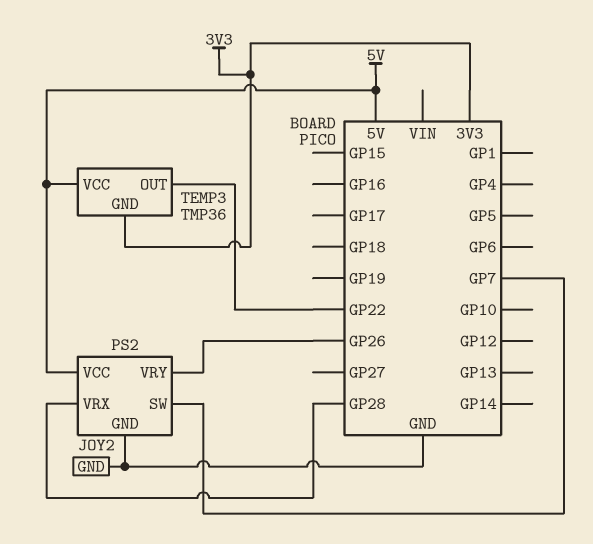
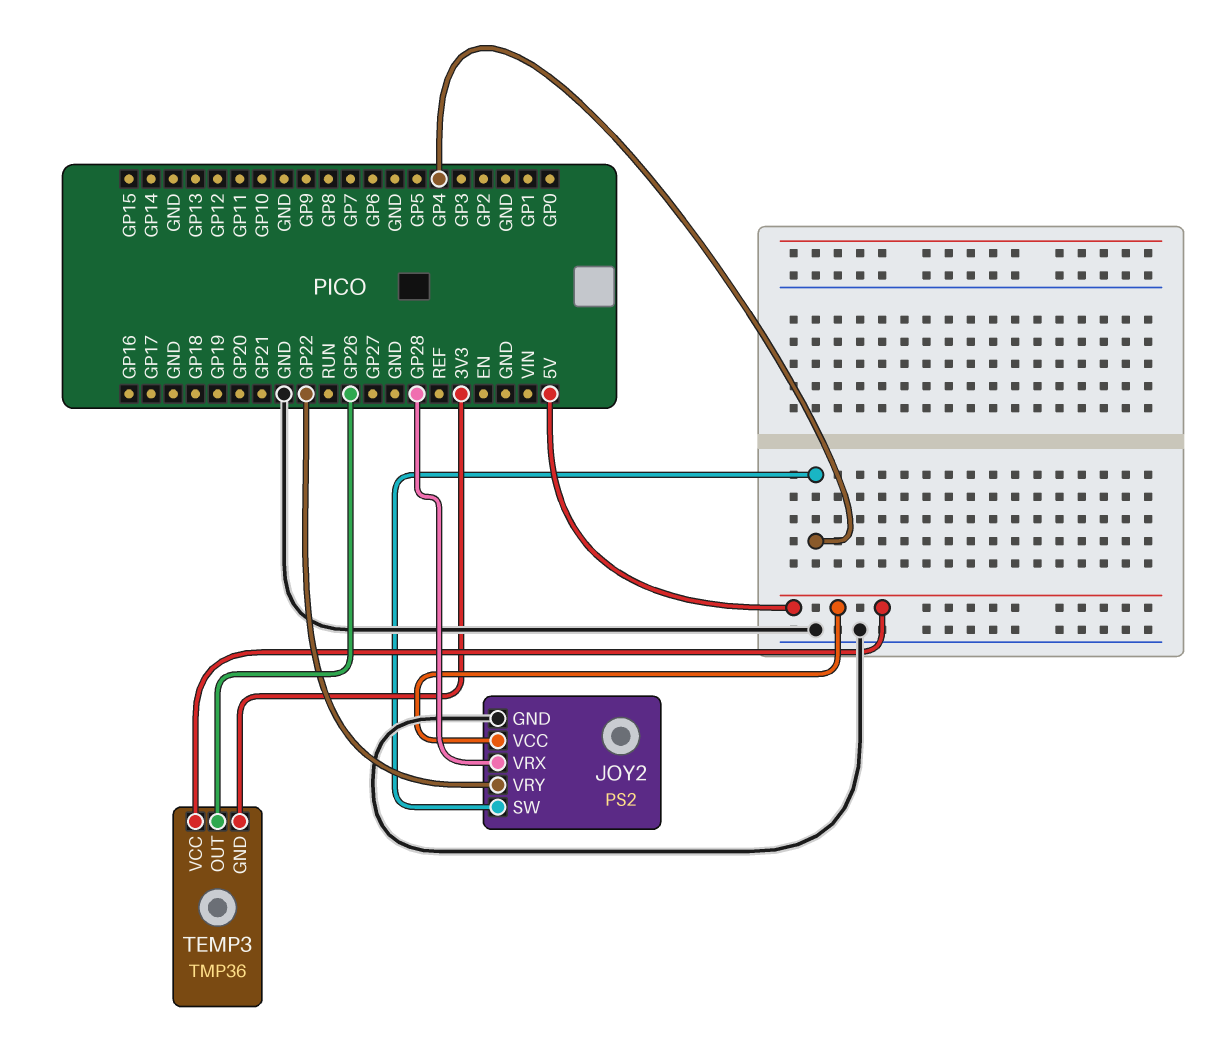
JOY2 pin SW: GP7 -> GP4
JOY2 pin VRY: GP26 -> GP22
TEMP3 pin OUT: GP22 -> GP26

